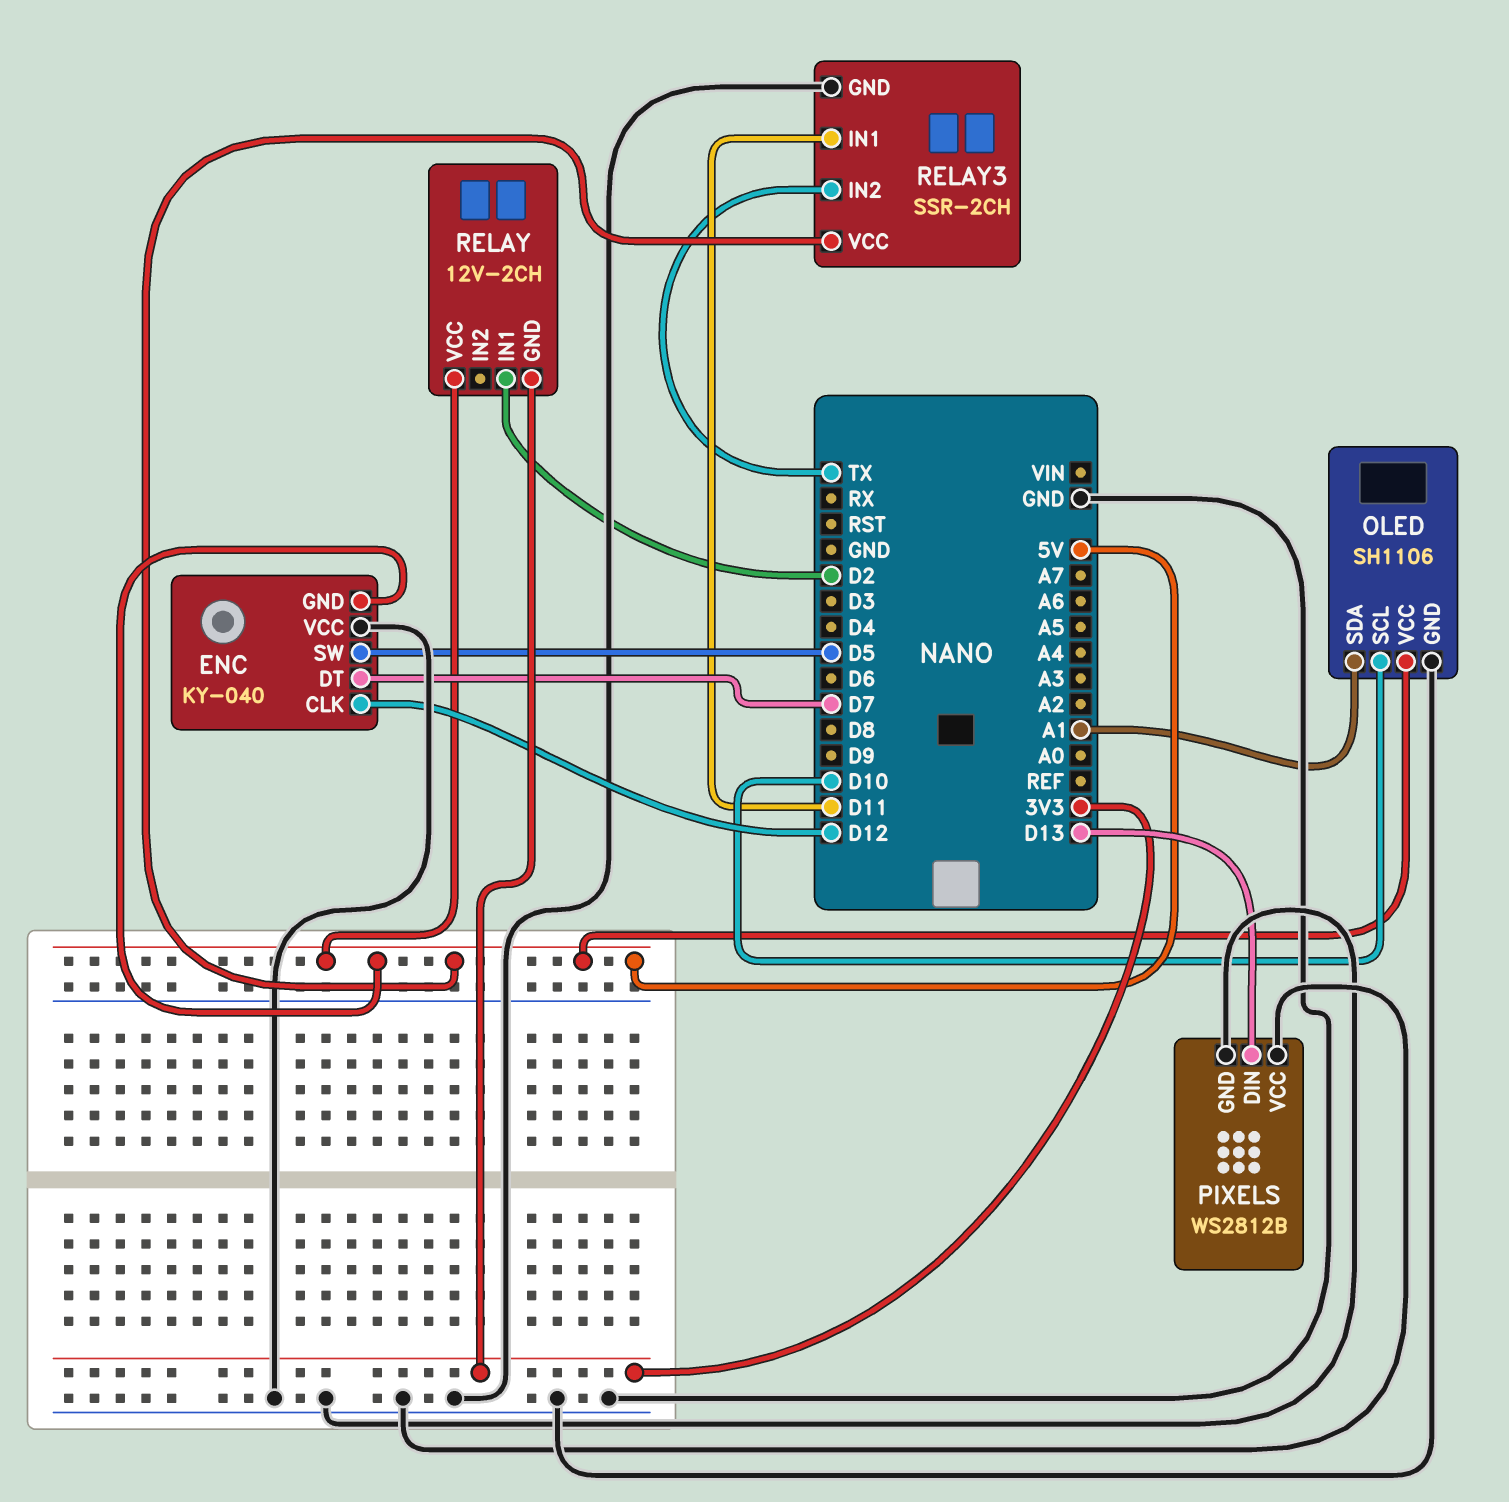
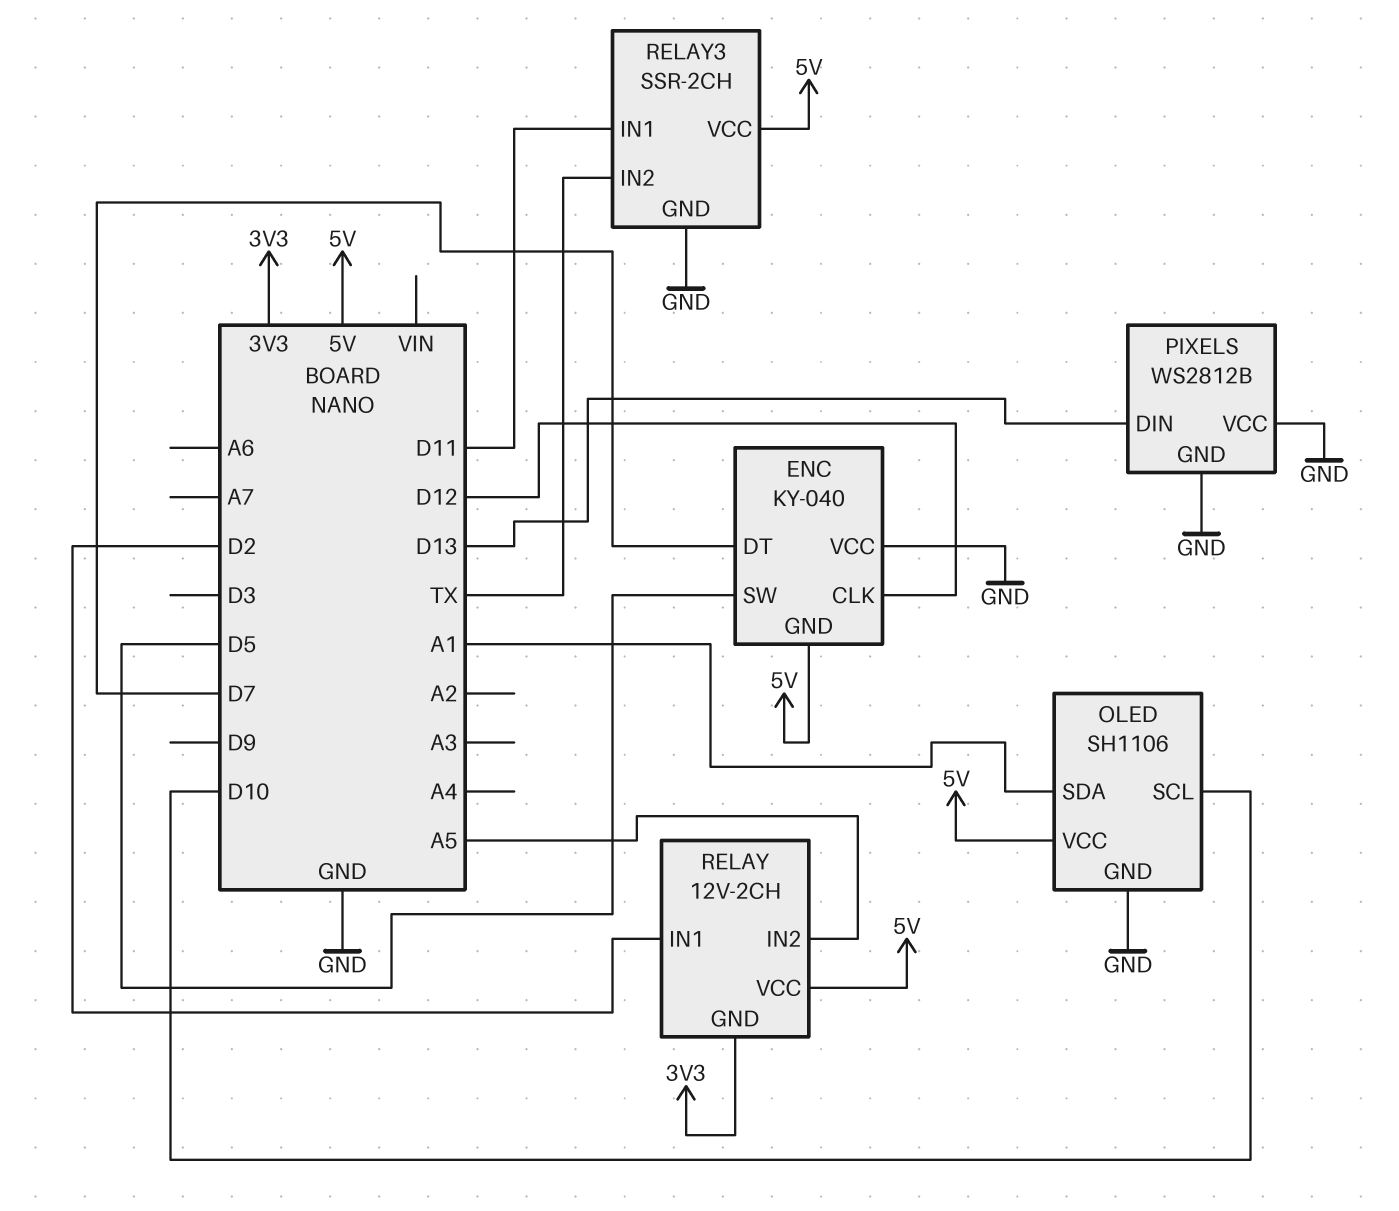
RELAY pin IN2: none -> A5

